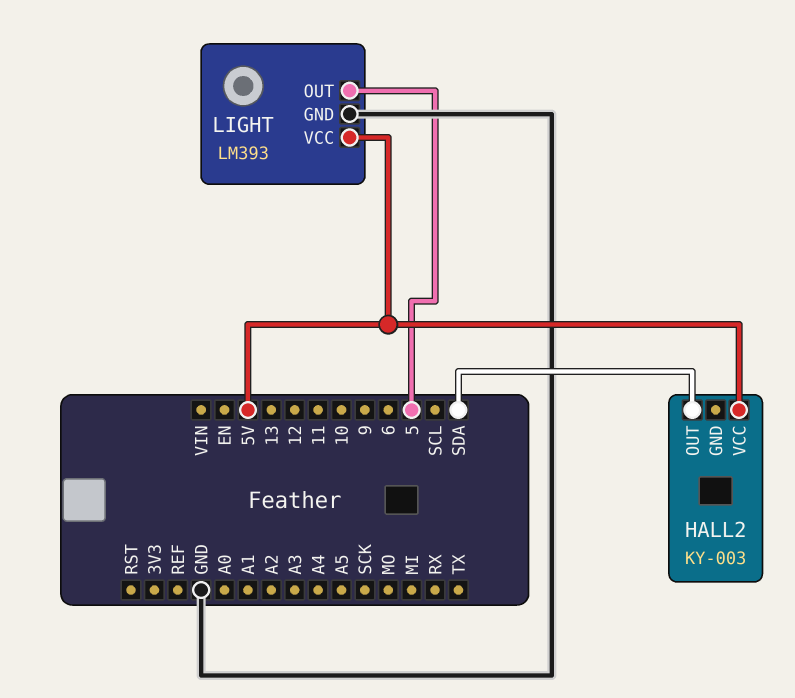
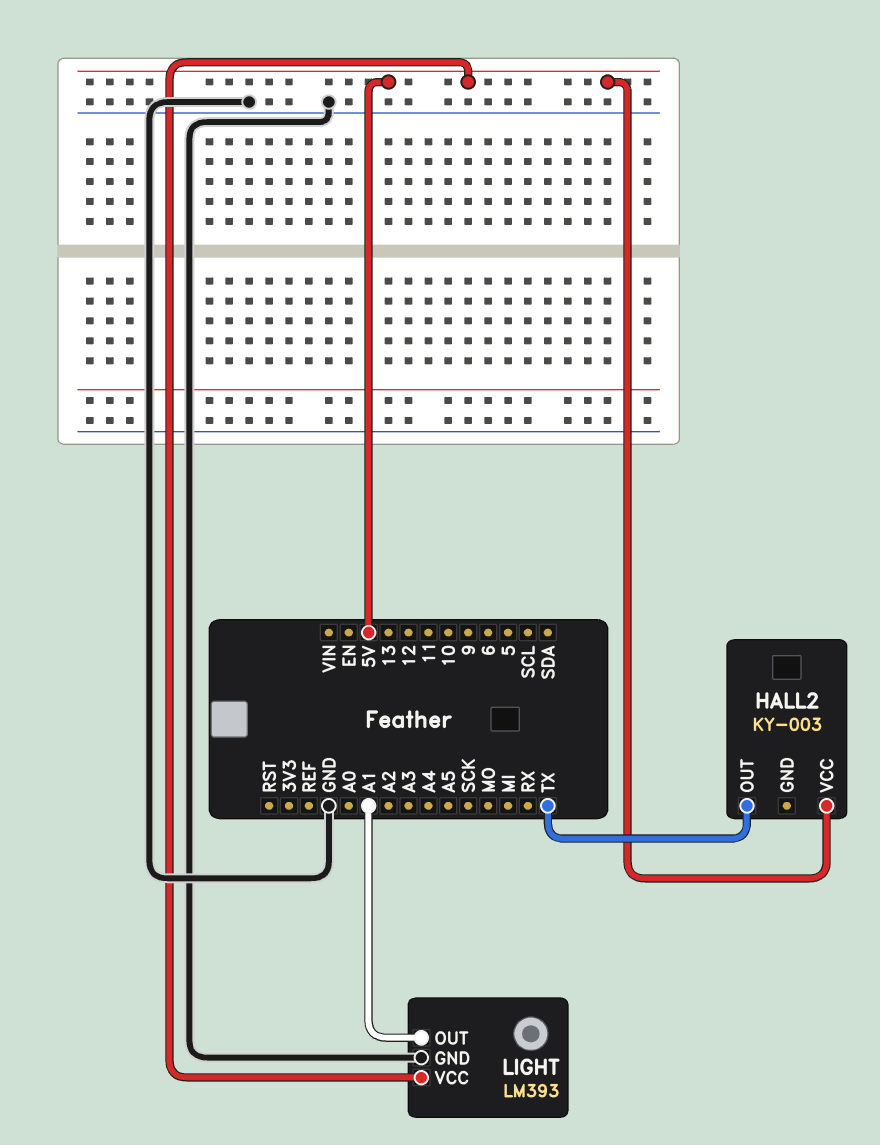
HALL2 pin OUT: SDA -> TX
LIGHT pin OUT: 5 -> A1

